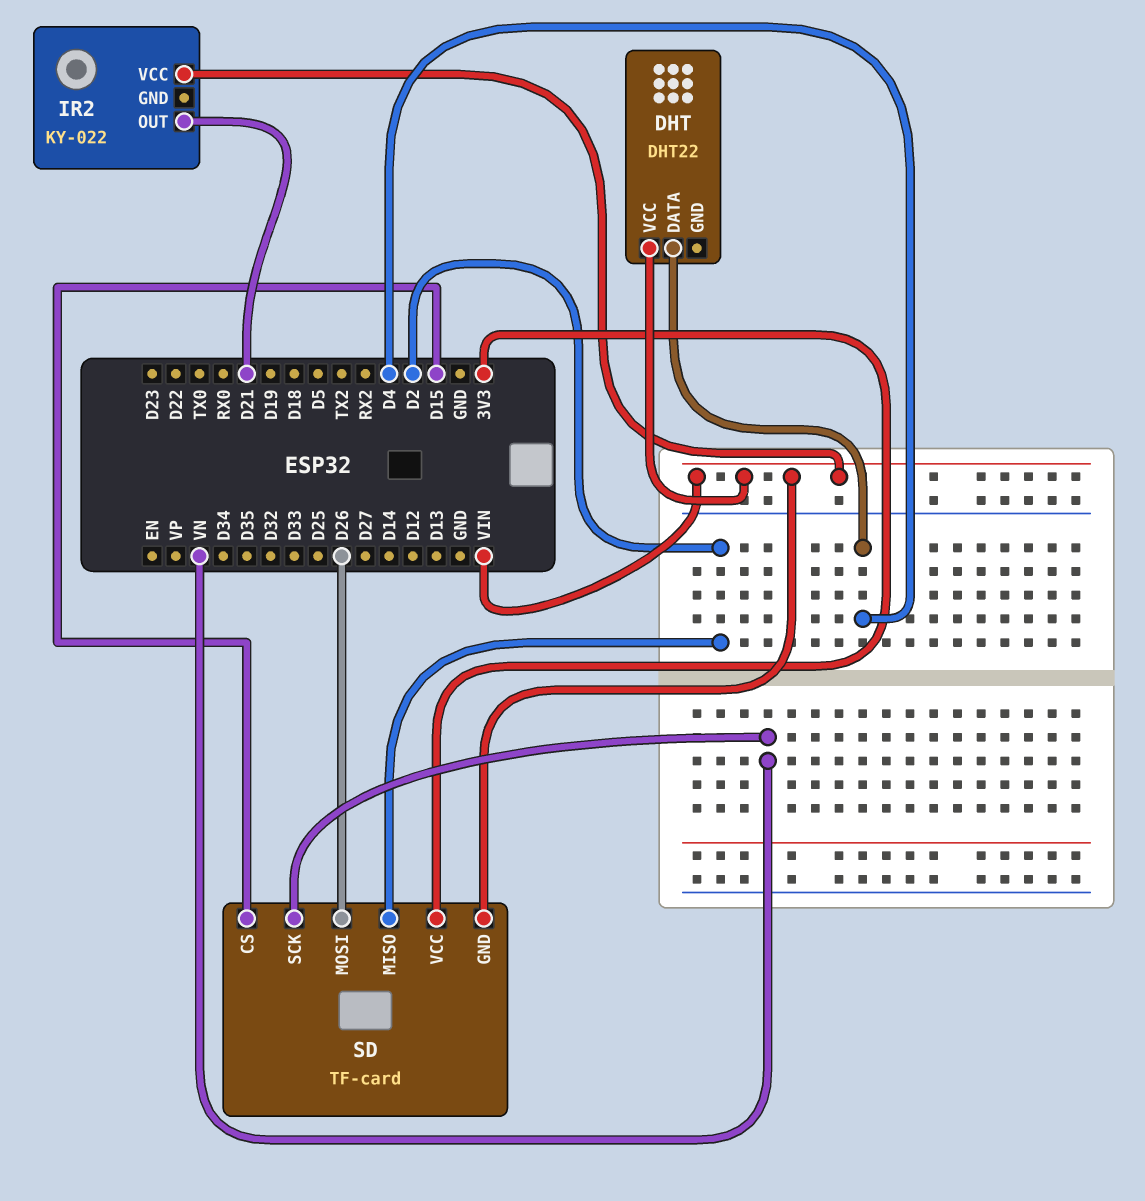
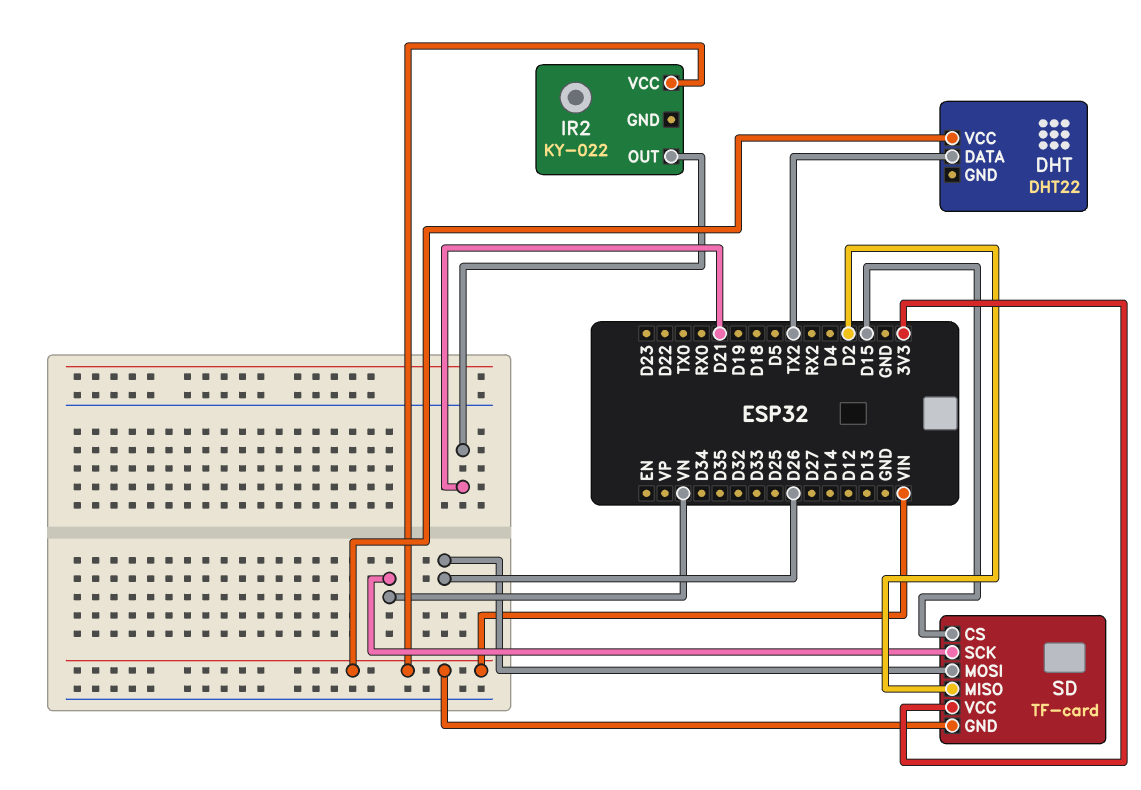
DHT pin DATA: D4 -> TX2

